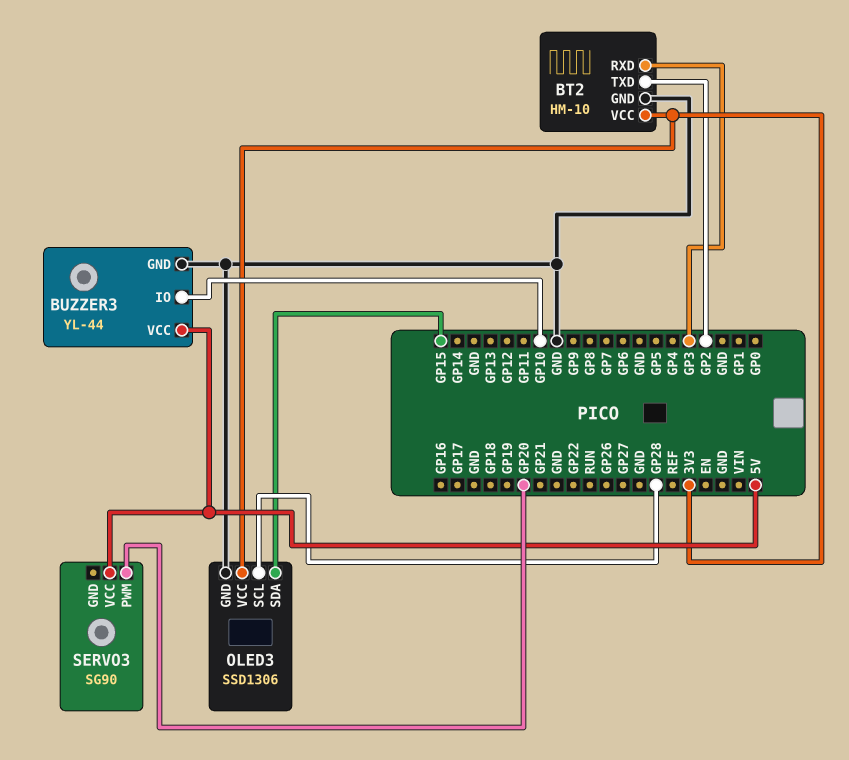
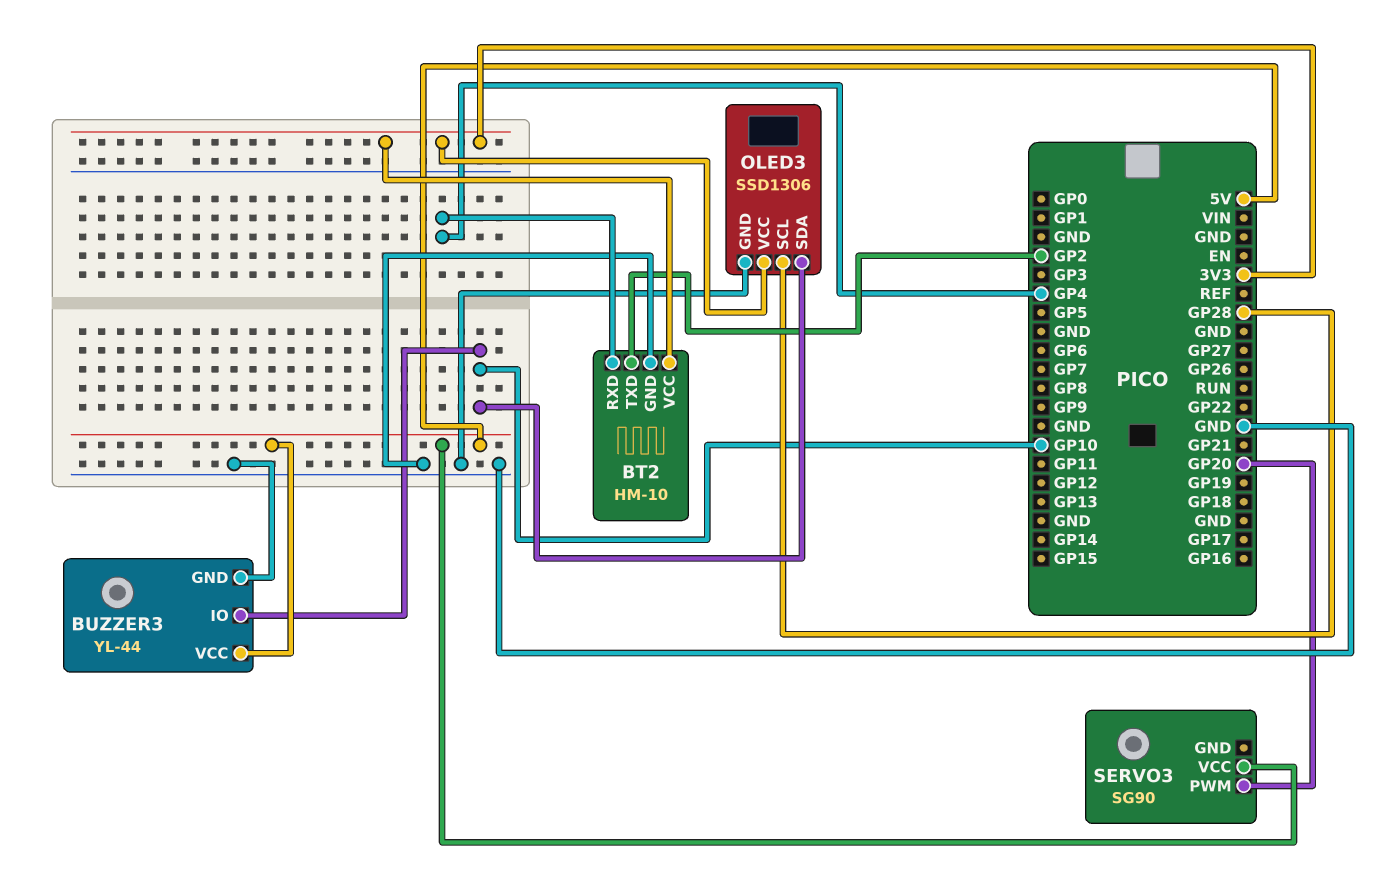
BT2 pin RXD: GP3 -> GP4
OLED3 pin SDA: GP15 -> GP10

